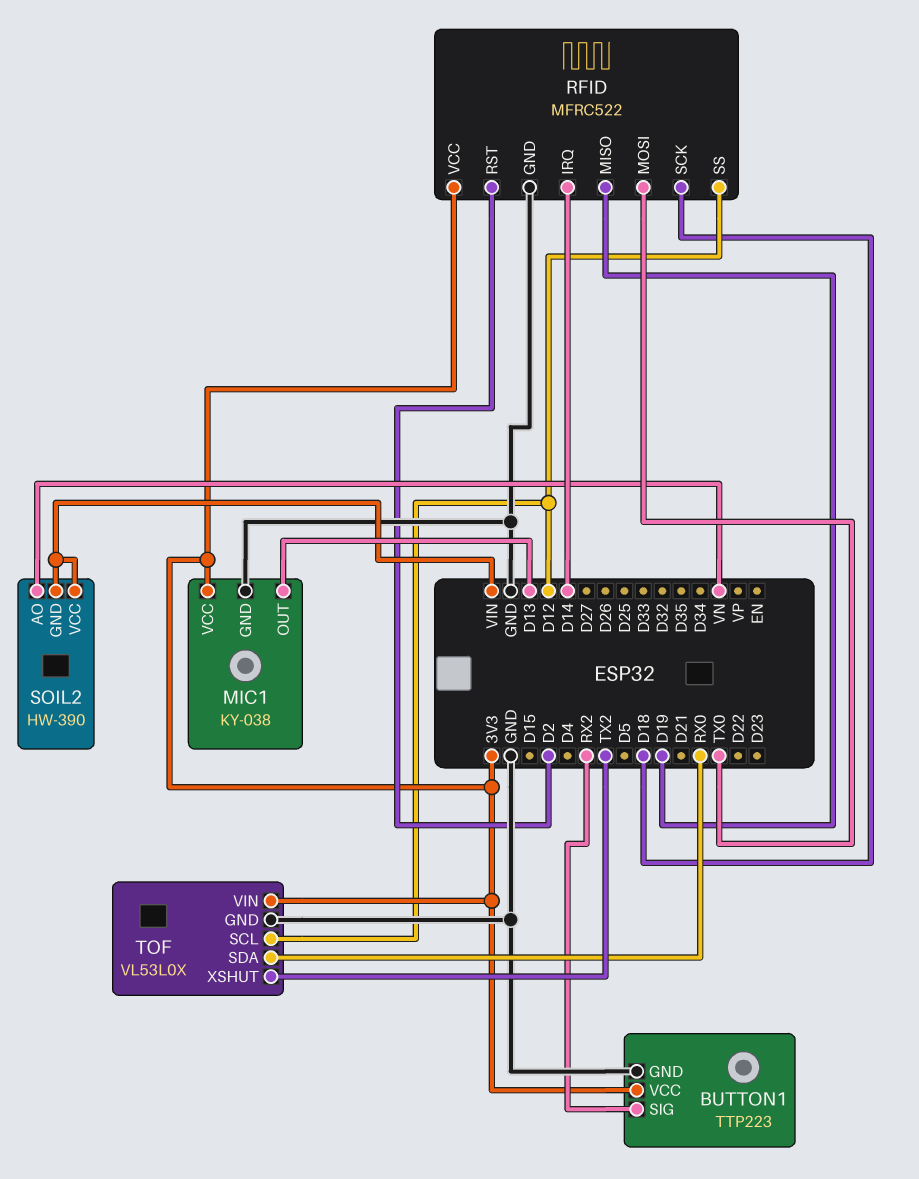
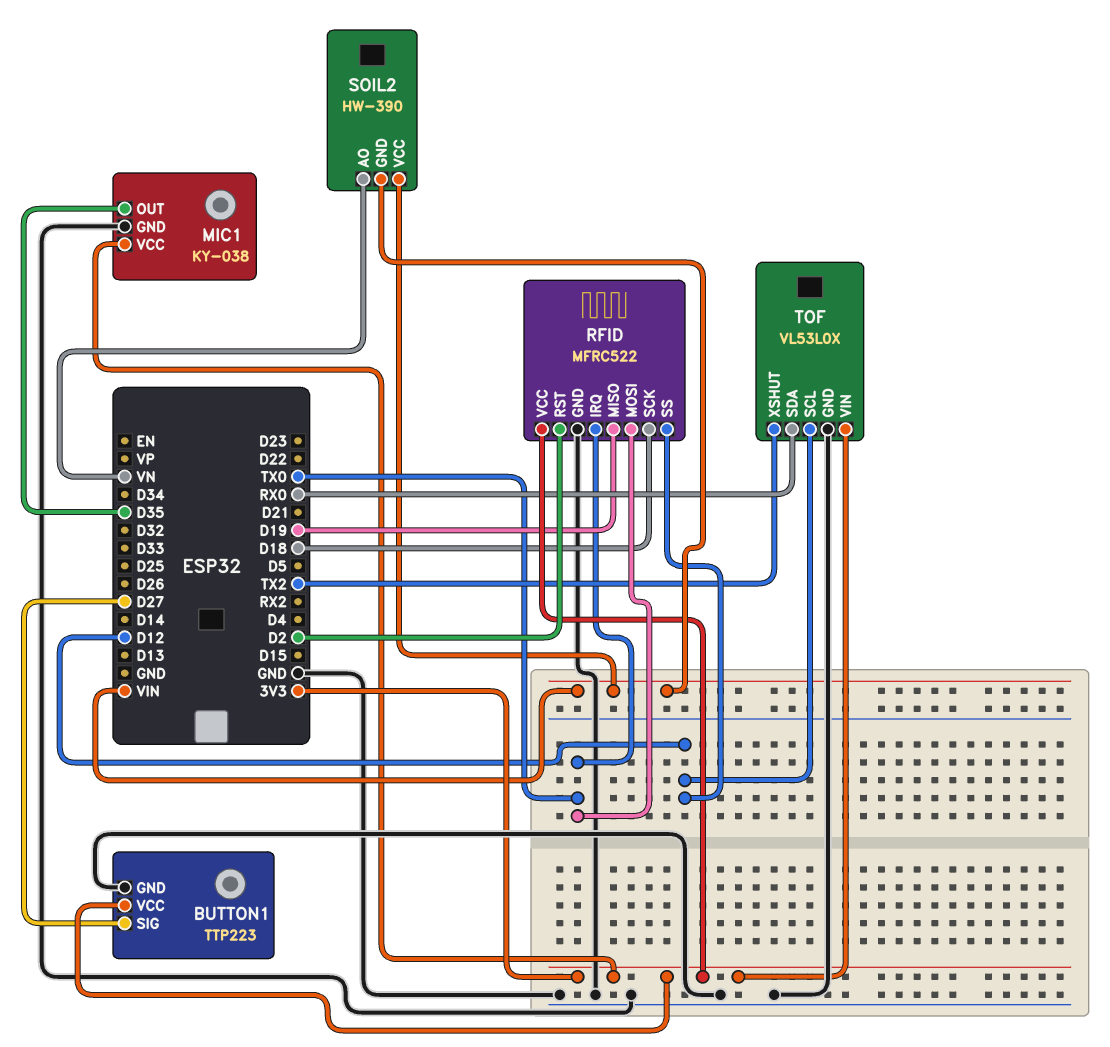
BUTTON1 pin SIG: RX2 -> D27
MIC1 pin OUT: D13 -> D35
RFID pin IRQ: D14 -> TX0

